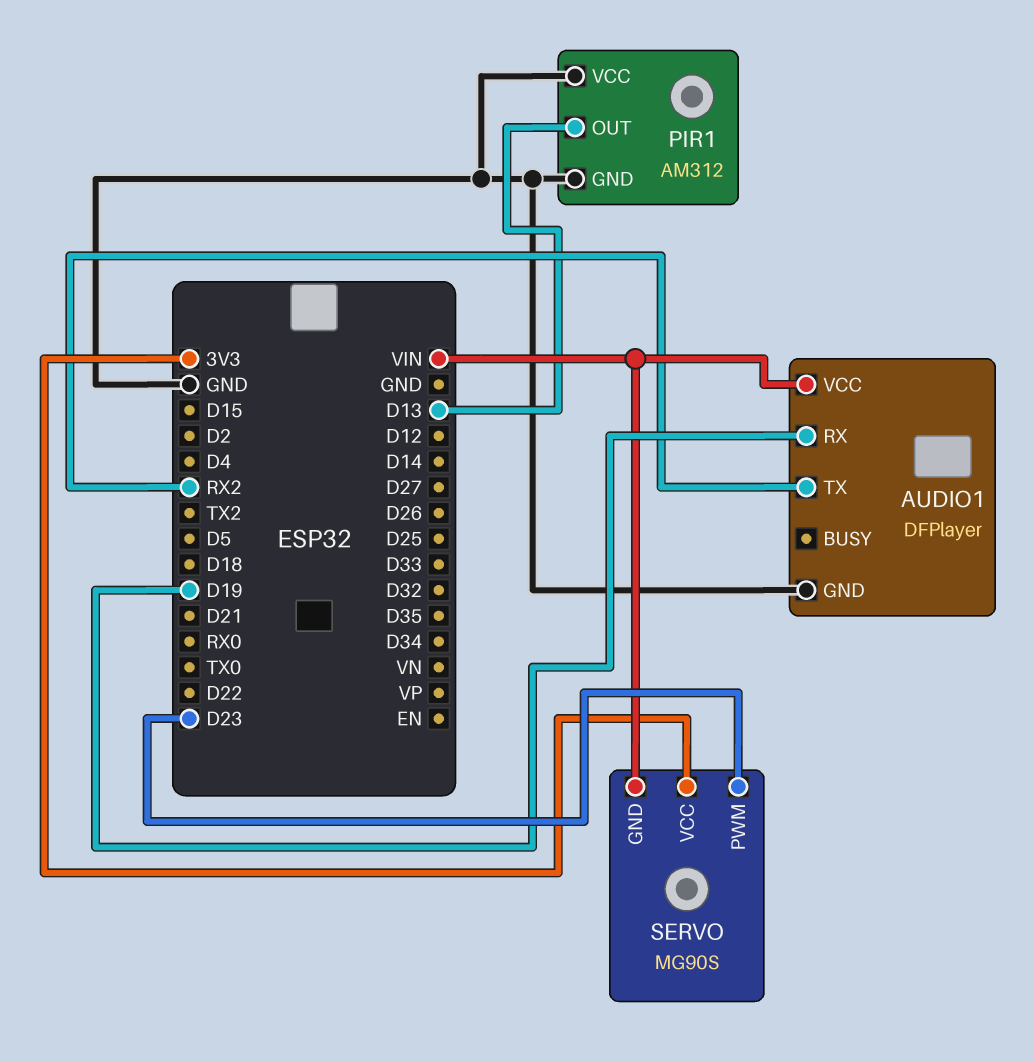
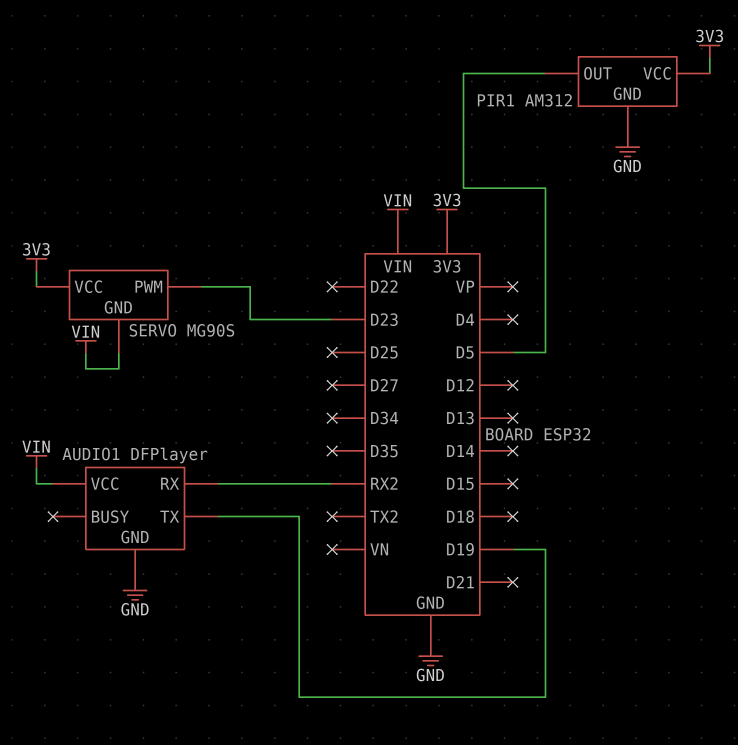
AUDIO1 pin RX: D19 -> RX2
AUDIO1 pin TX: RX2 -> D19
PIR1 pin OUT: D13 -> D5
PIR1 pin VCC: GND -> 3V3

